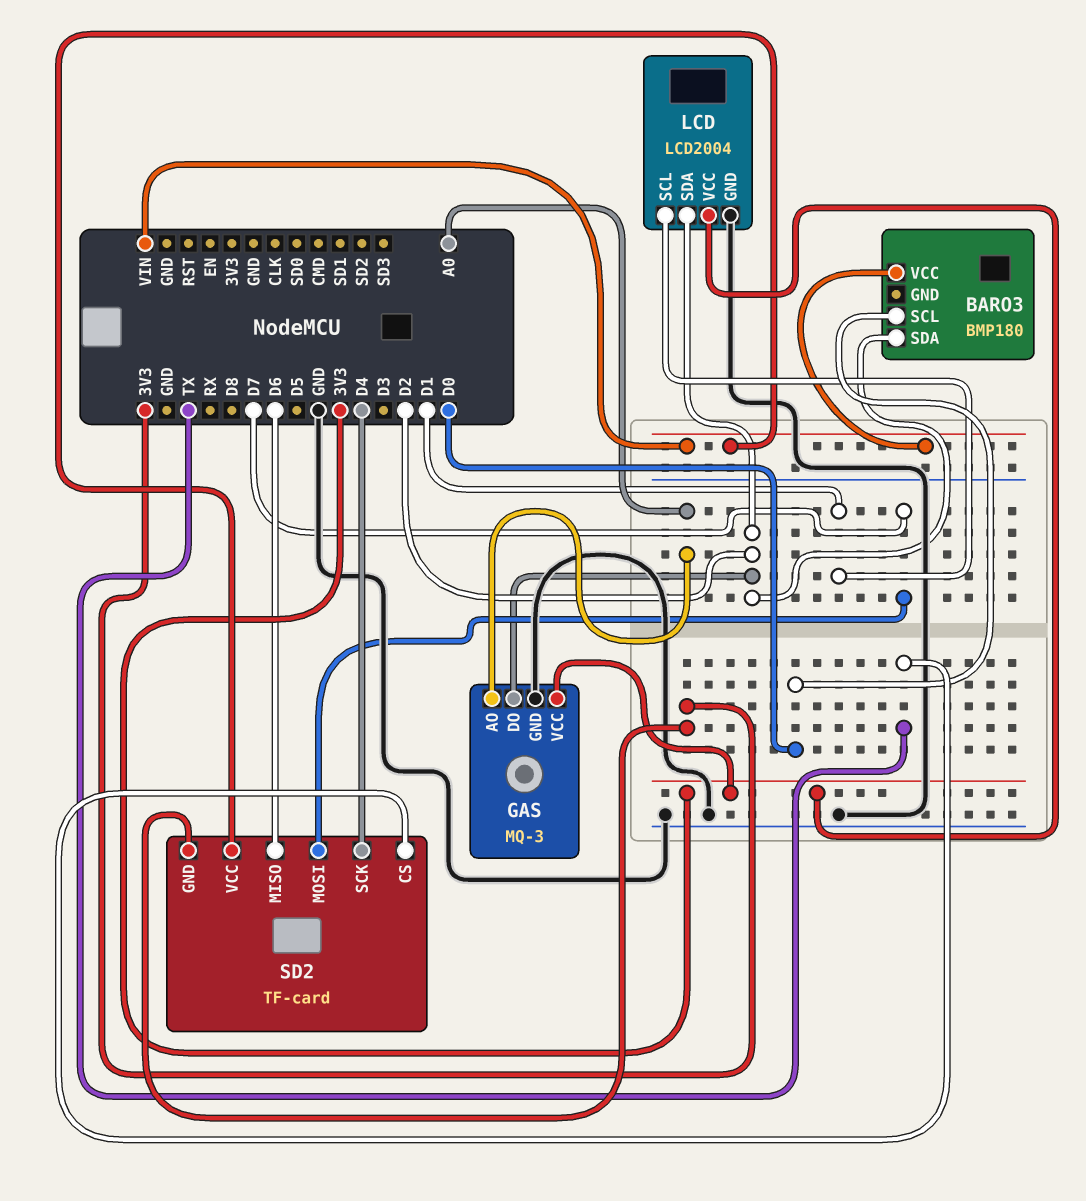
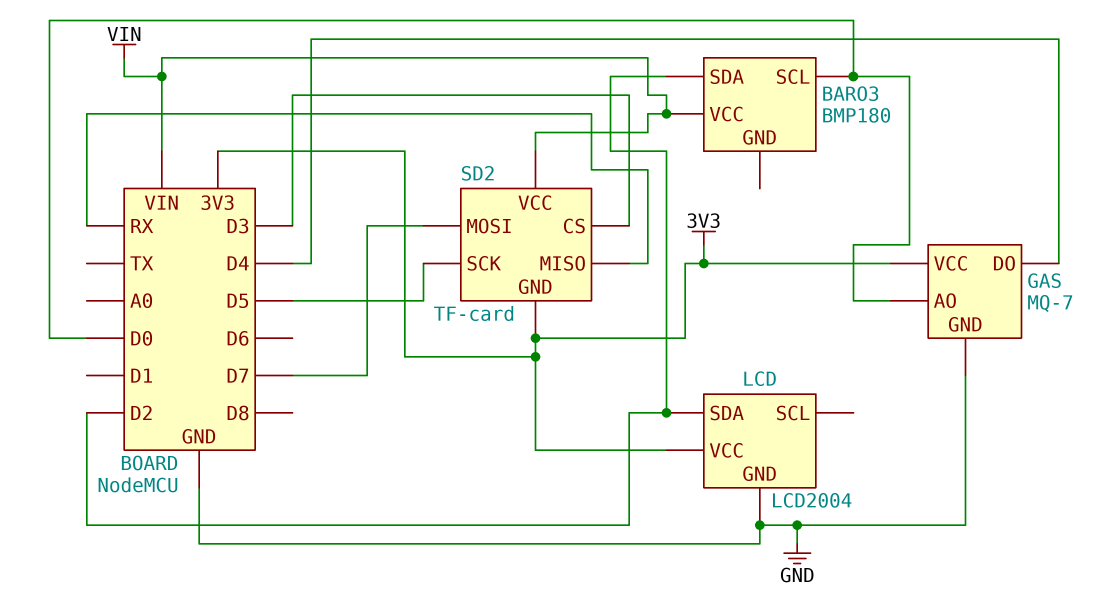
GAS: MQ-3 -> MQ-7
GAS pin AO: A0 -> D0
GAS pin DO: D2 -> D4
LCD pin SCL: D1 -> none
SD2 pin CS: TX -> D3
SD2 pin MISO: D6 -> RX
SD2 pin SCK: D4 -> D5

